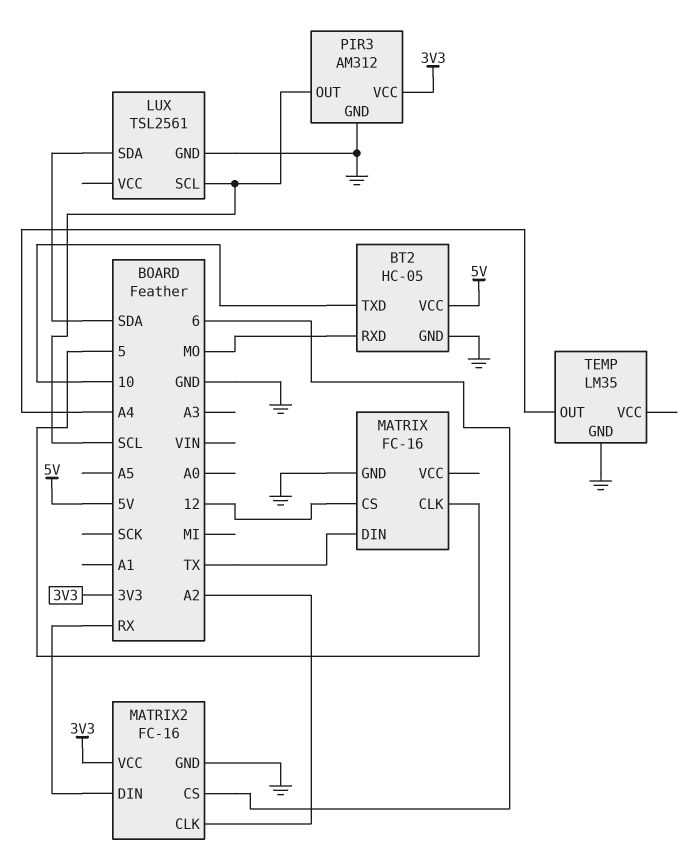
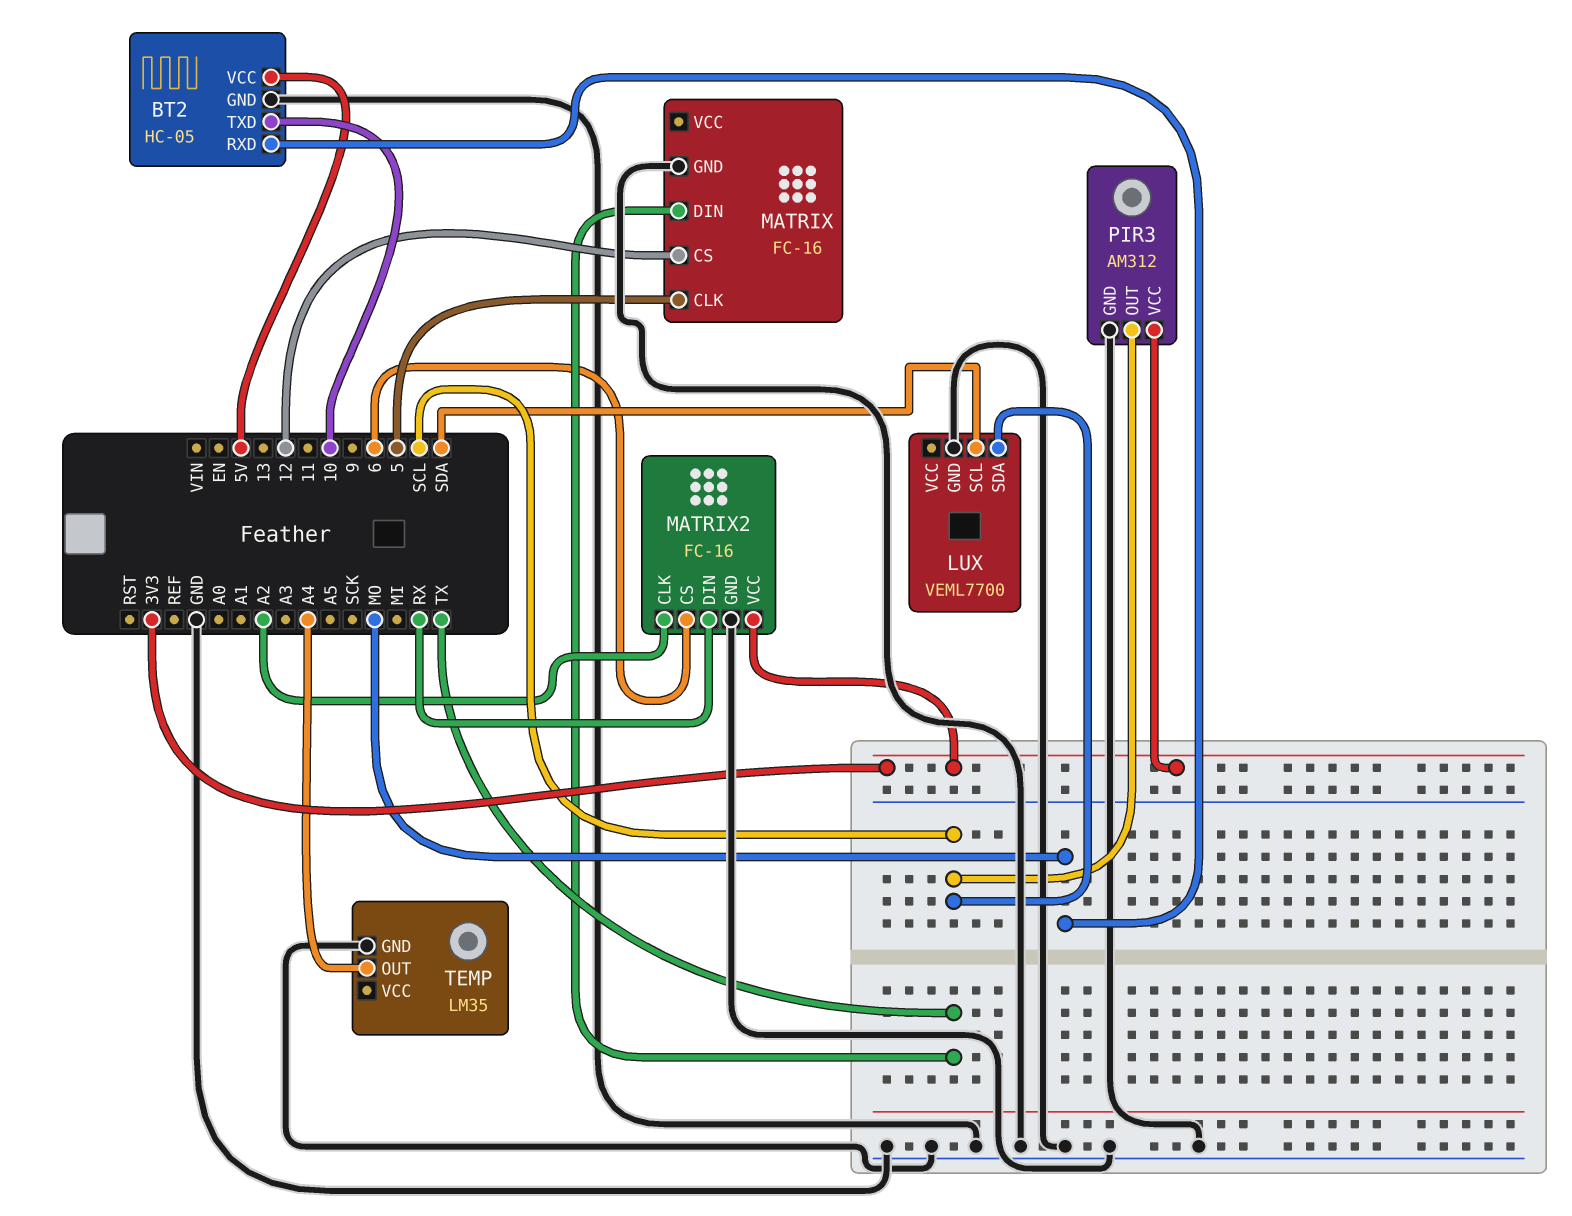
LUX: TSL2561 -> VEML7700
LUX pin SCL: SCL -> SDA
LUX pin SDA: SDA -> SCL

